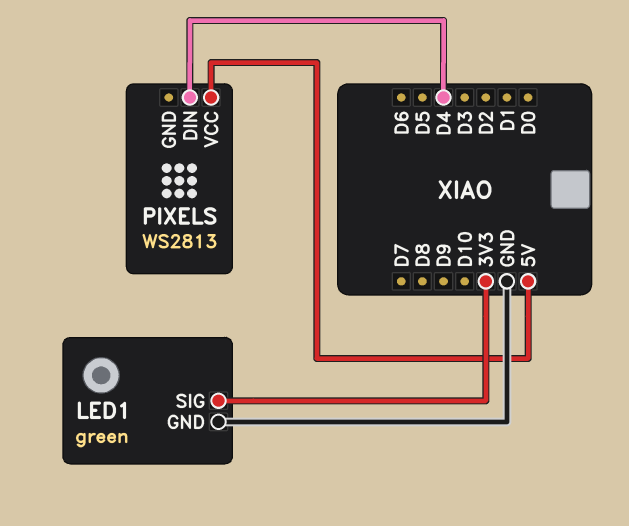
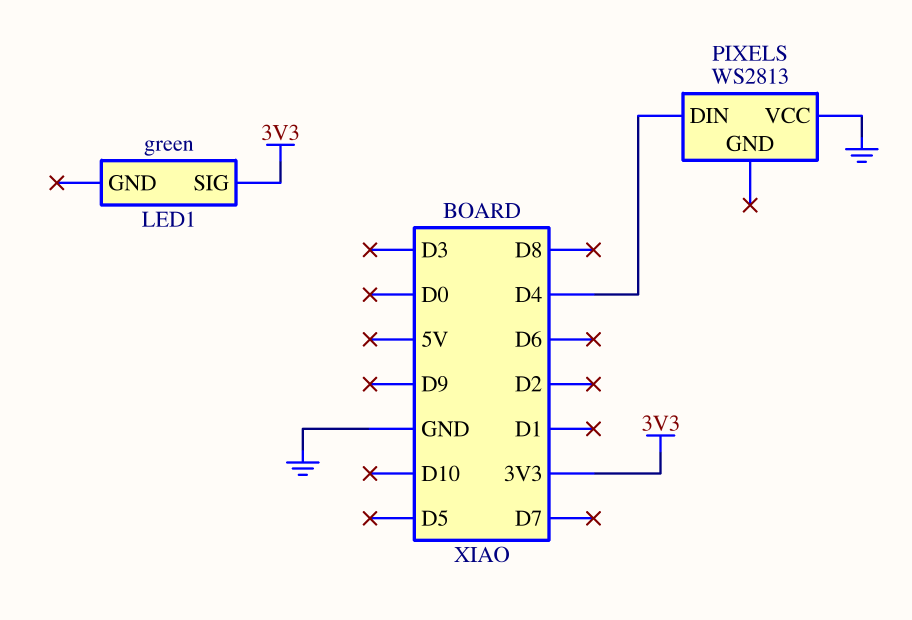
LED1 pin GND: GND -> none
PIXELS pin VCC: 5V -> GND

